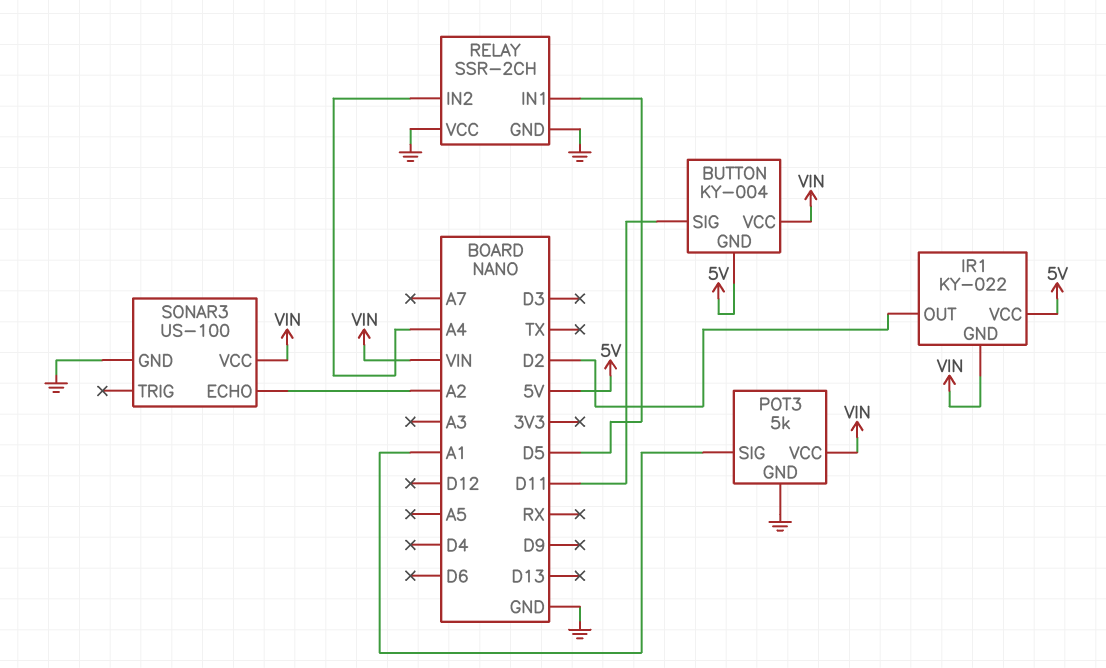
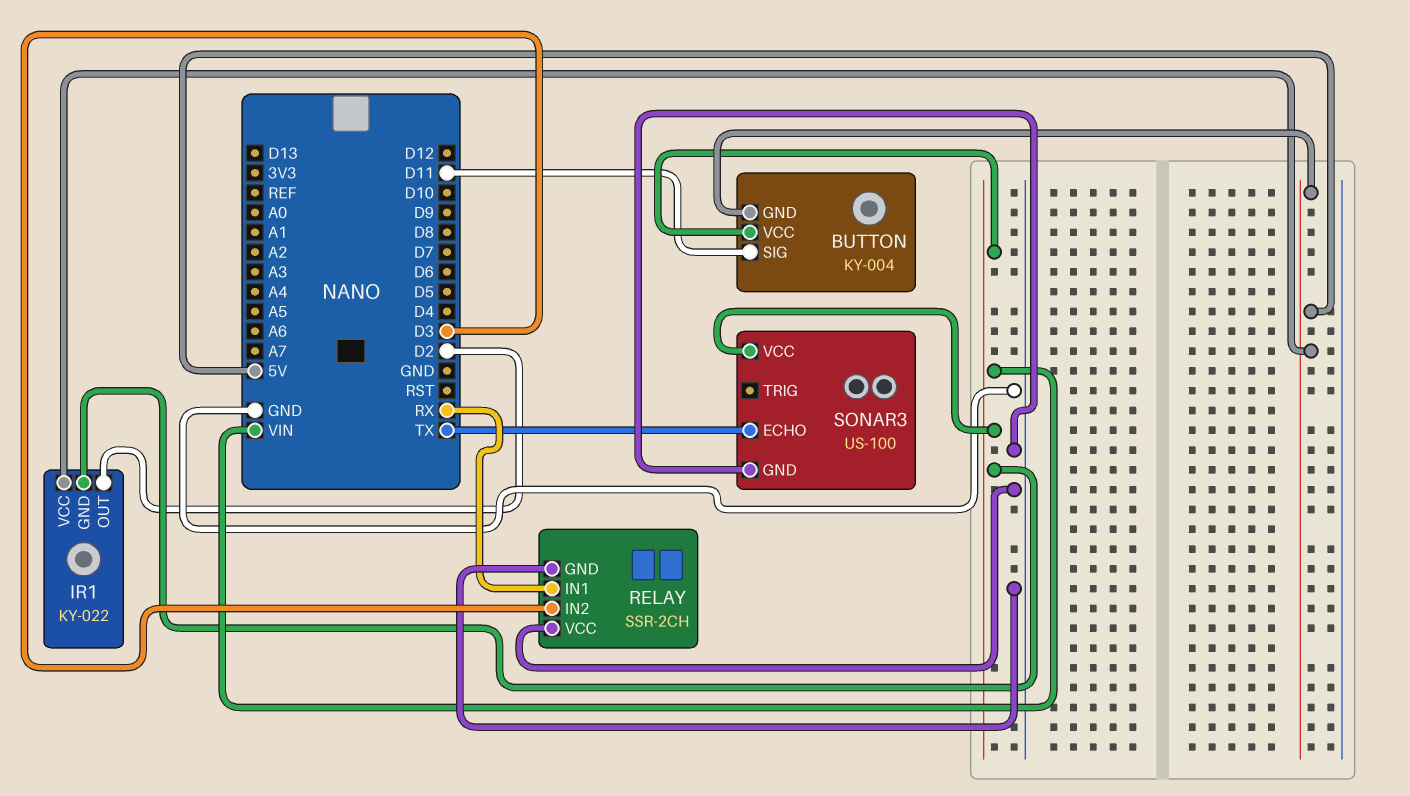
POT3: 5k -> none
POT3 pin GND: GND -> none
POT3 pin SIG: A1 -> none
POT3 pin VCC: VIN -> none
RELAY pin IN1: D5 -> RX
RELAY pin IN2: A4 -> D3
SONAR3 pin ECHO: A2 -> TX

